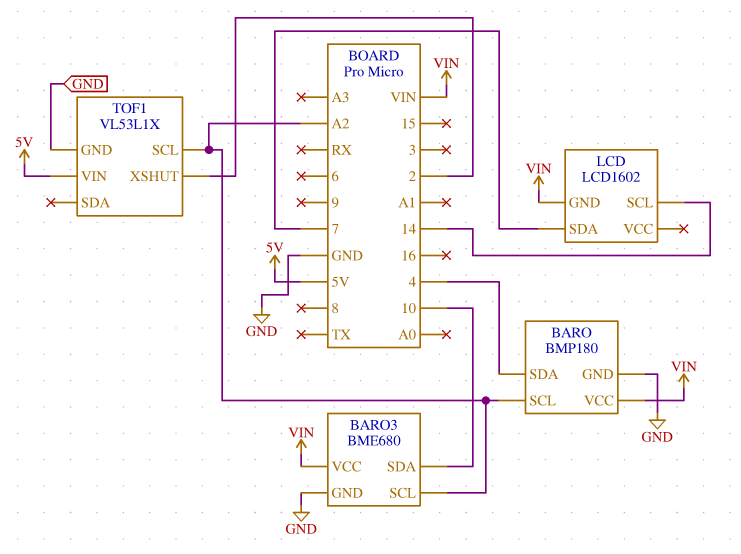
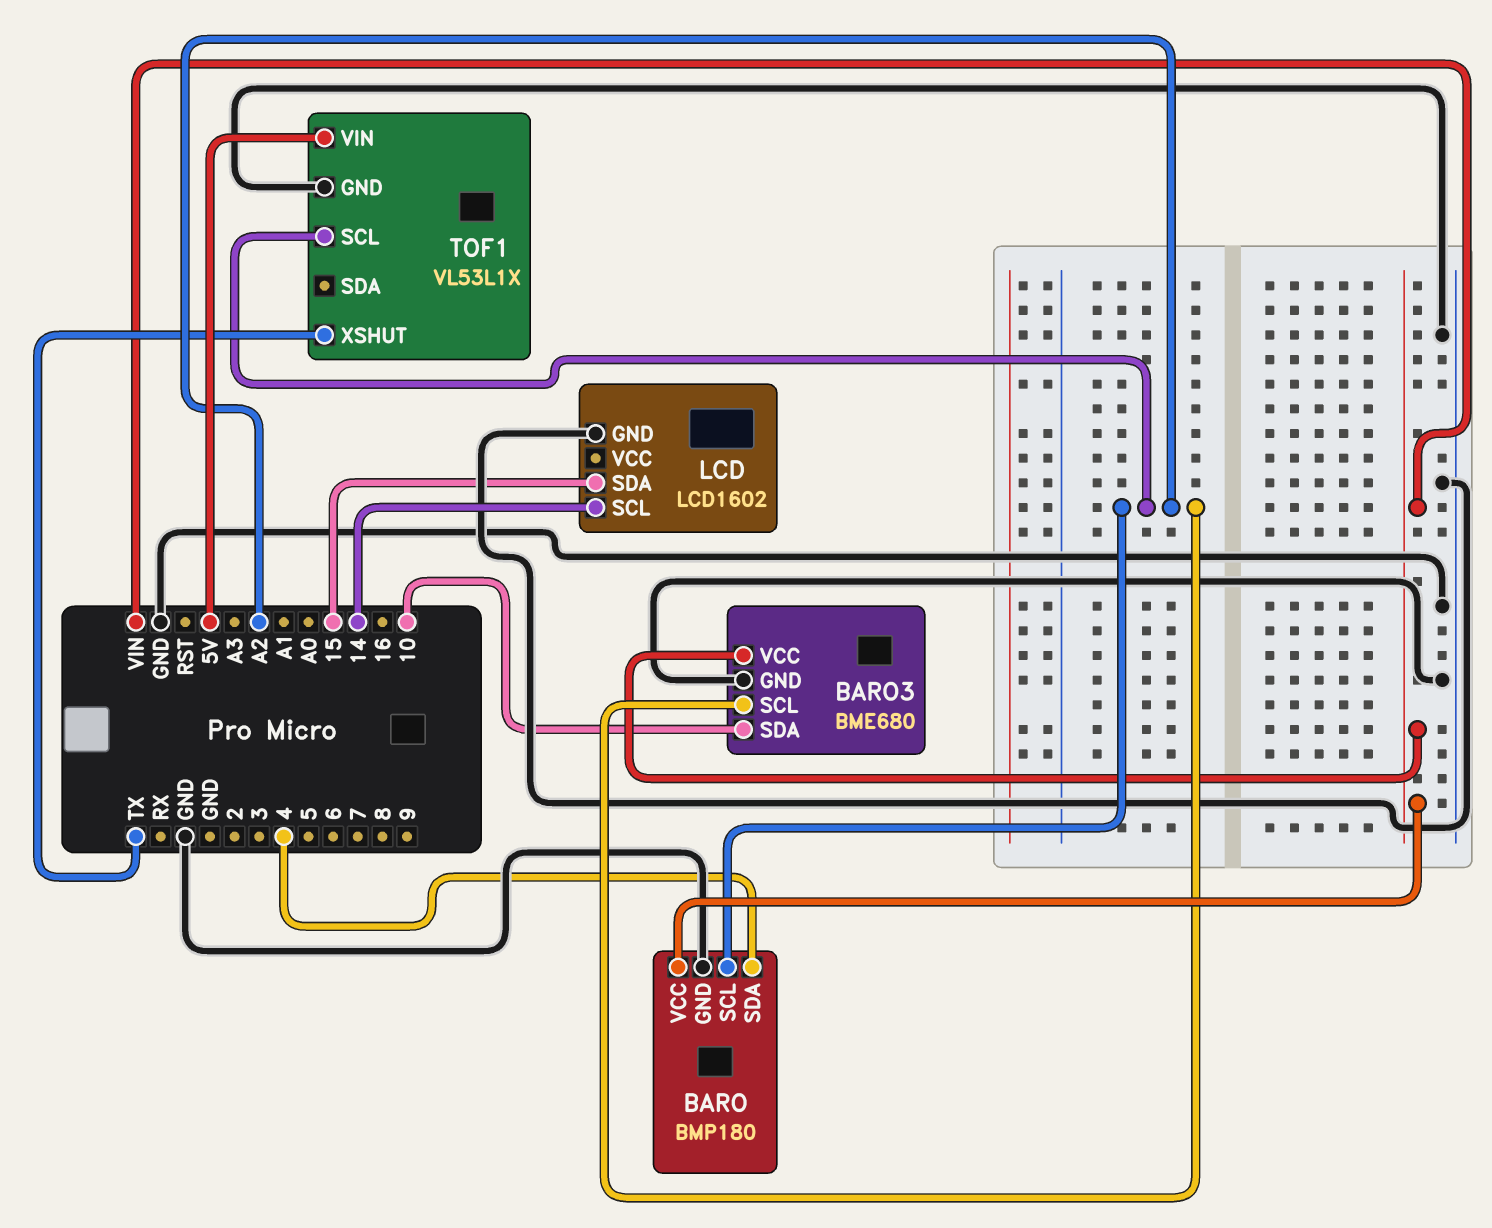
LCD pin GND: VIN -> GND
LCD pin SDA: 7 -> 15
TOF1 pin XSHUT: 2 -> TX

